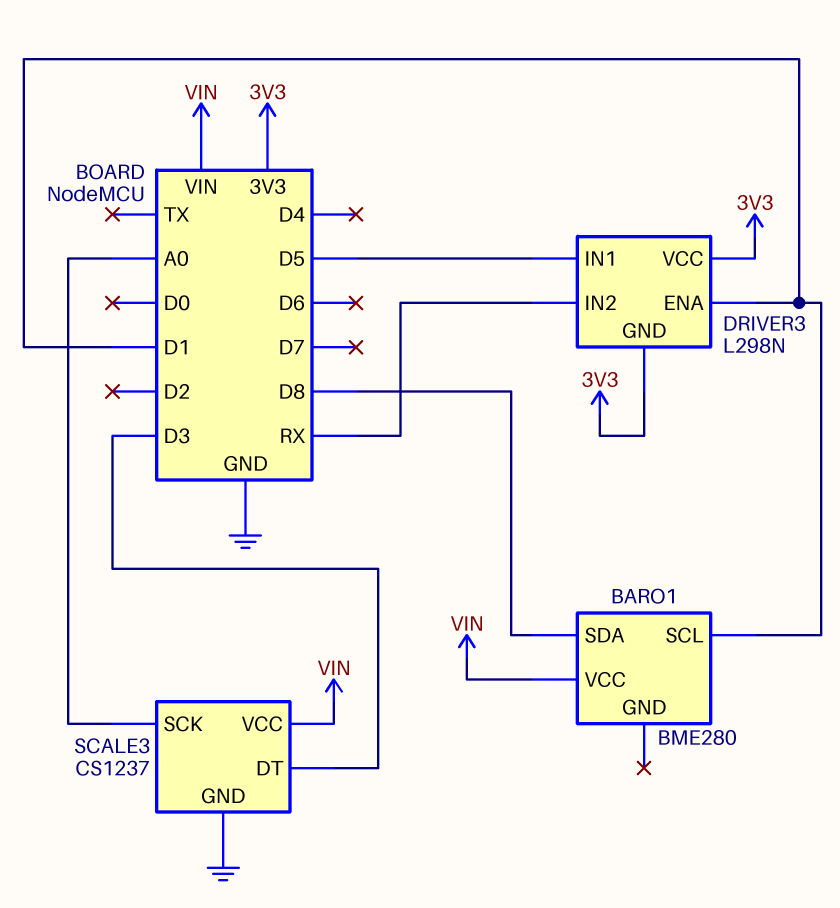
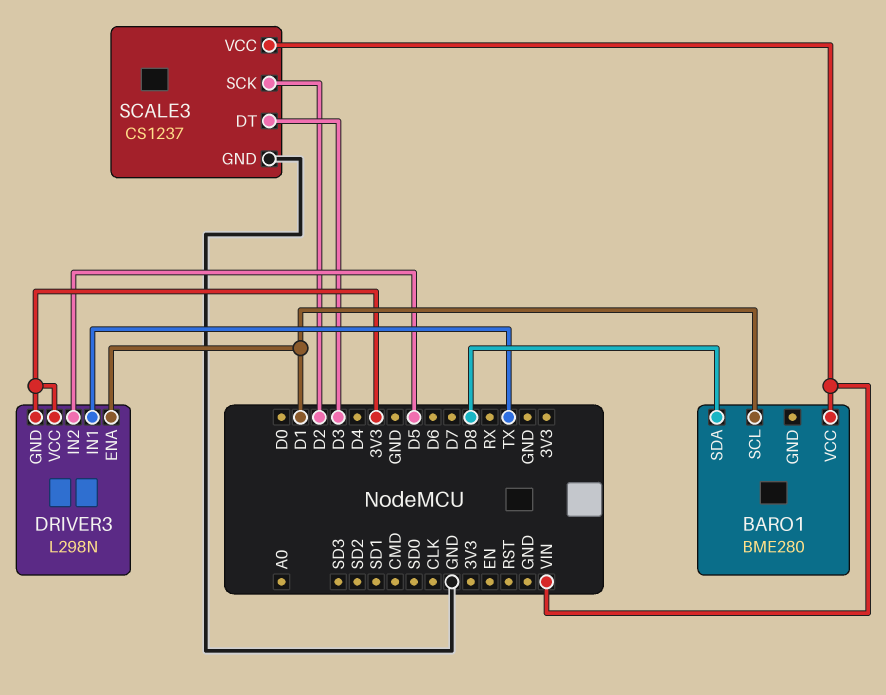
DRIVER3 pin IN1: D5 -> TX
DRIVER3 pin IN2: RX -> D5
SCALE3 pin SCK: A0 -> D2

